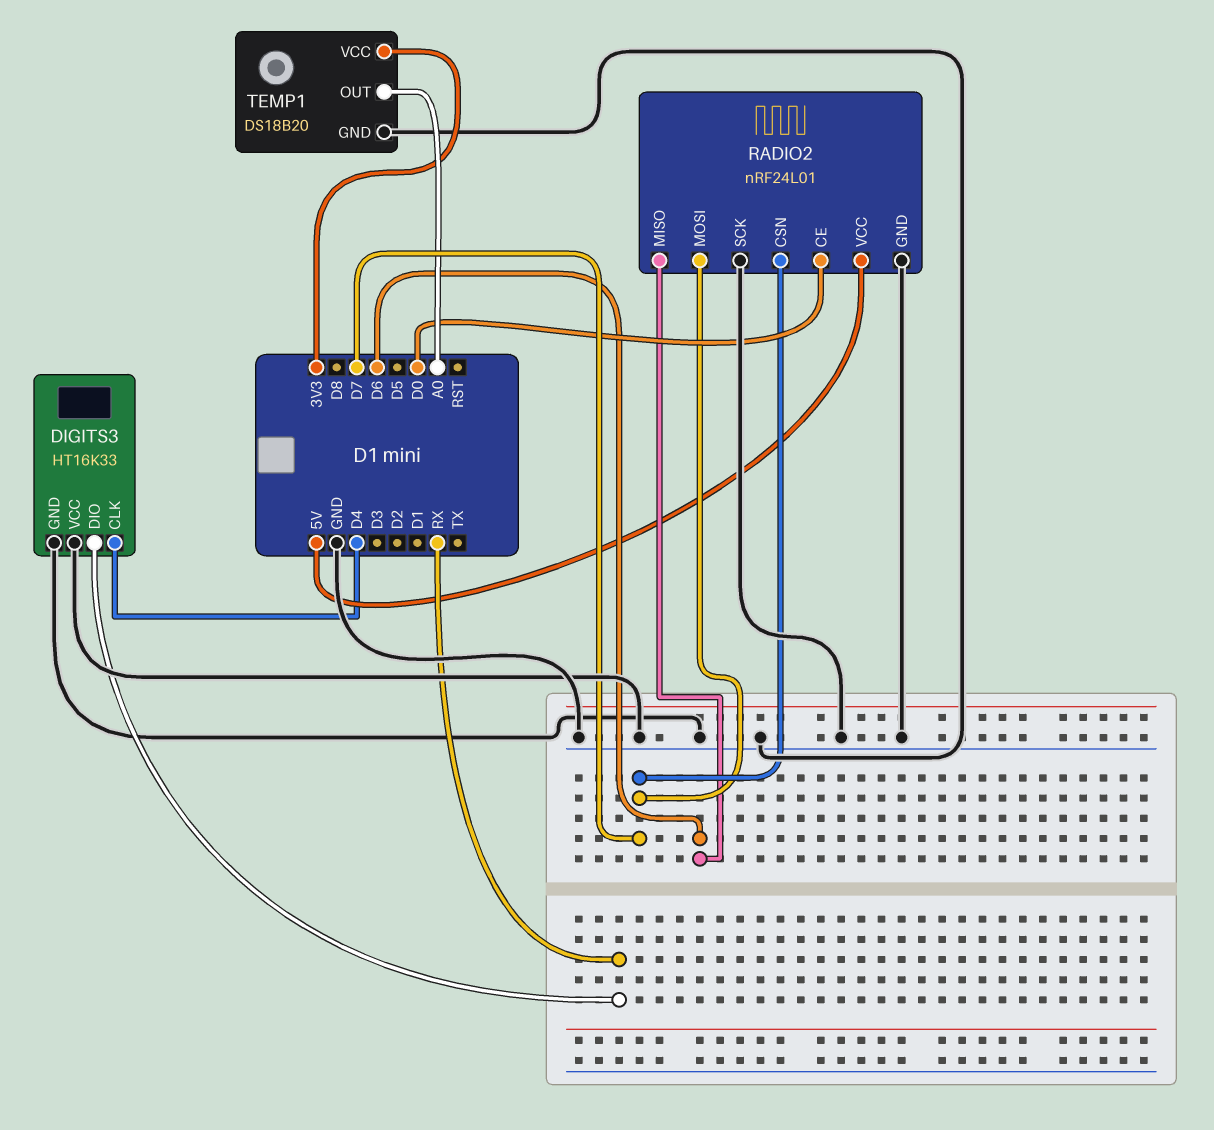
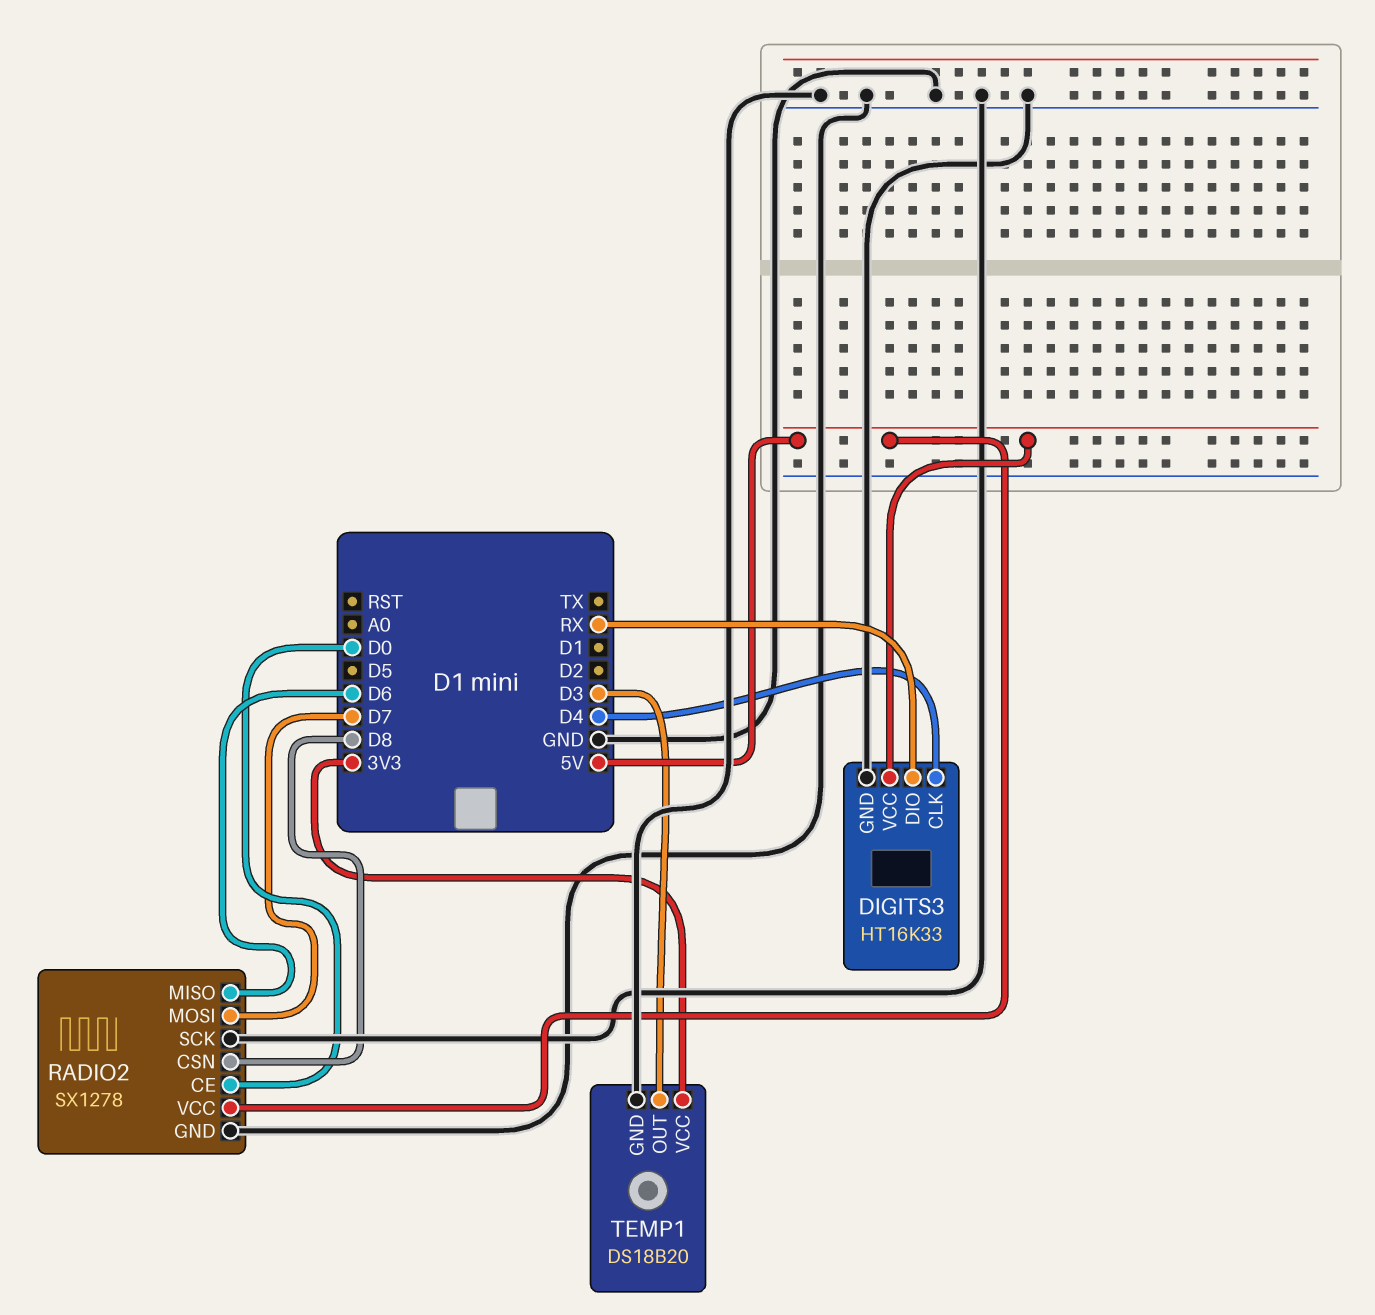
DIGITS3 pin VCC: GND -> 5V
RADIO2: nRF24L01 -> SX1278
RADIO2 pin CSN: D7 -> D8
TEMP1 pin OUT: A0 -> D3

